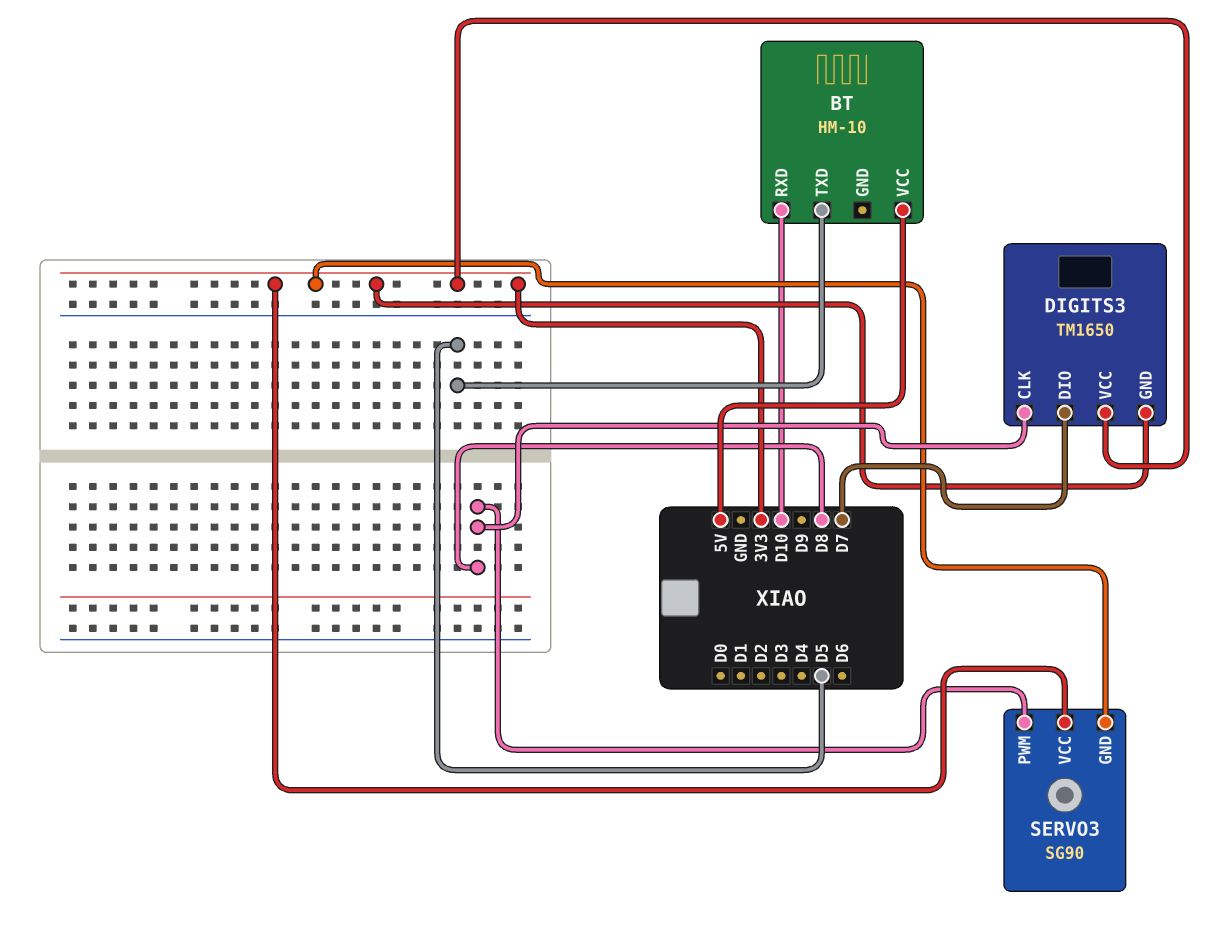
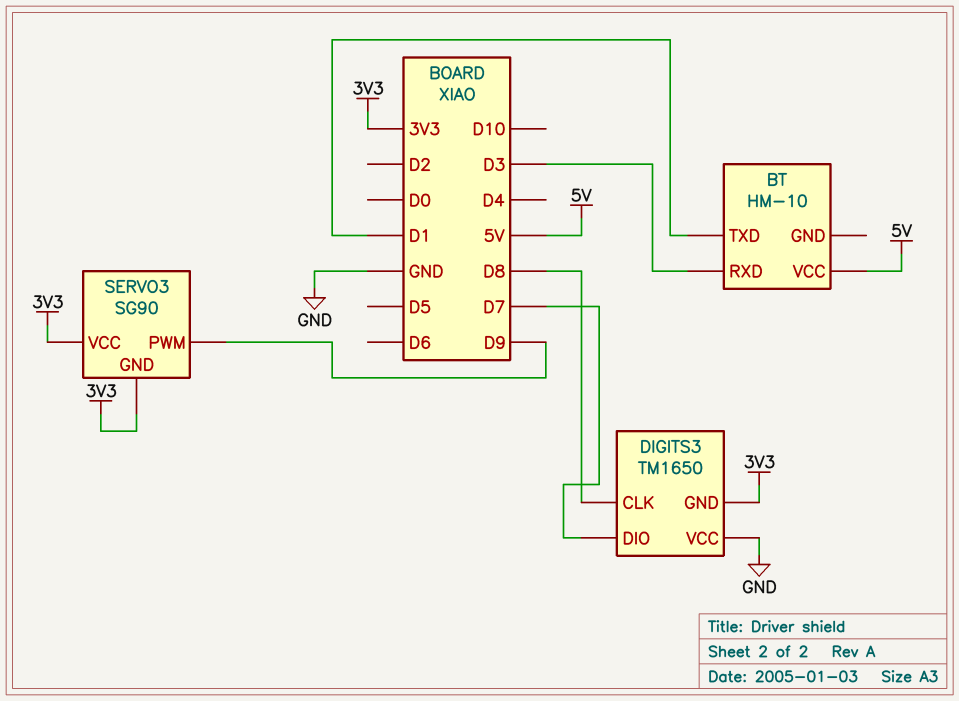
BT pin RXD: D10 -> D3
BT pin TXD: D5 -> D1
DIGITS3 pin VCC: 3V3 -> GND
SERVO3 pin PWM: D8 -> D9

